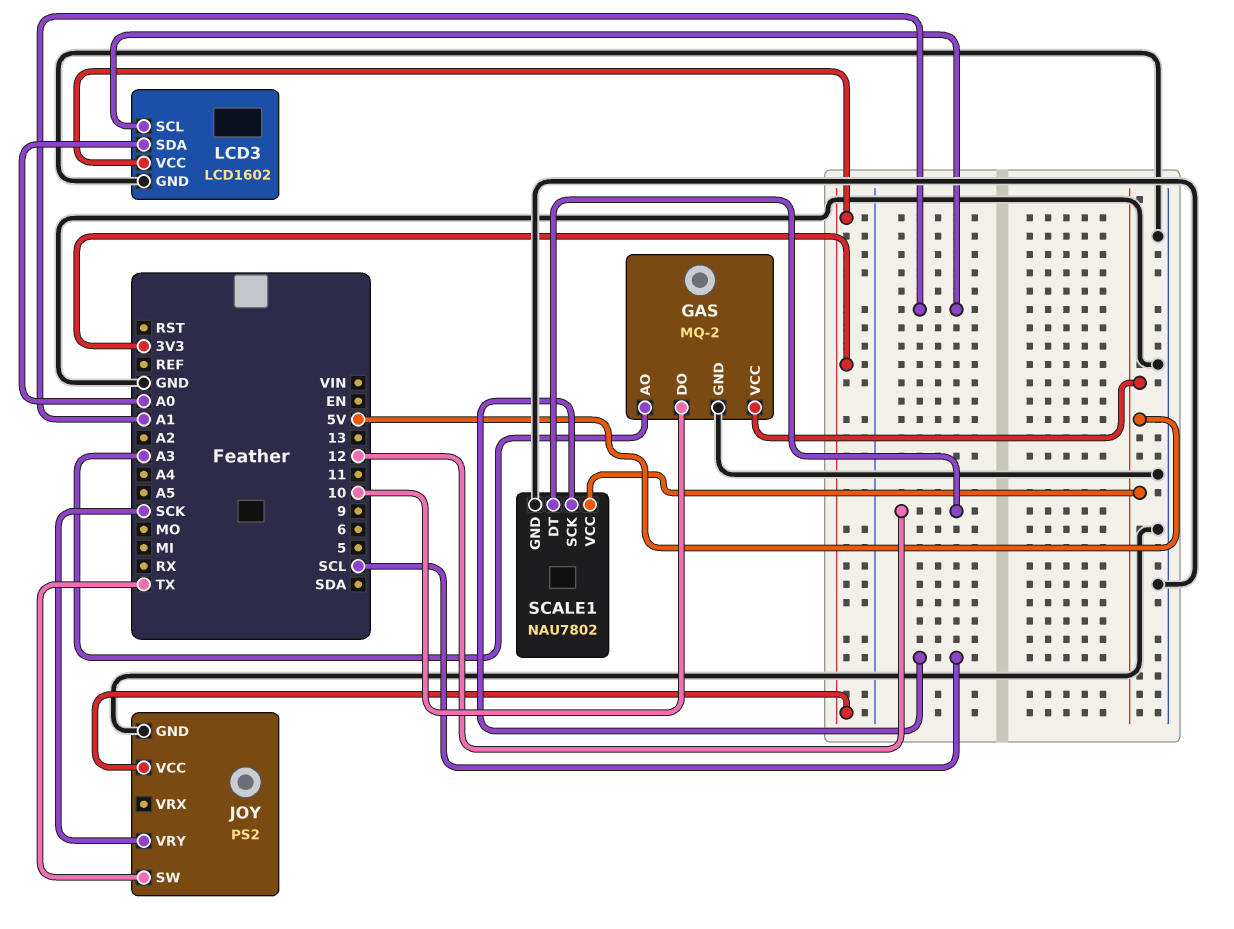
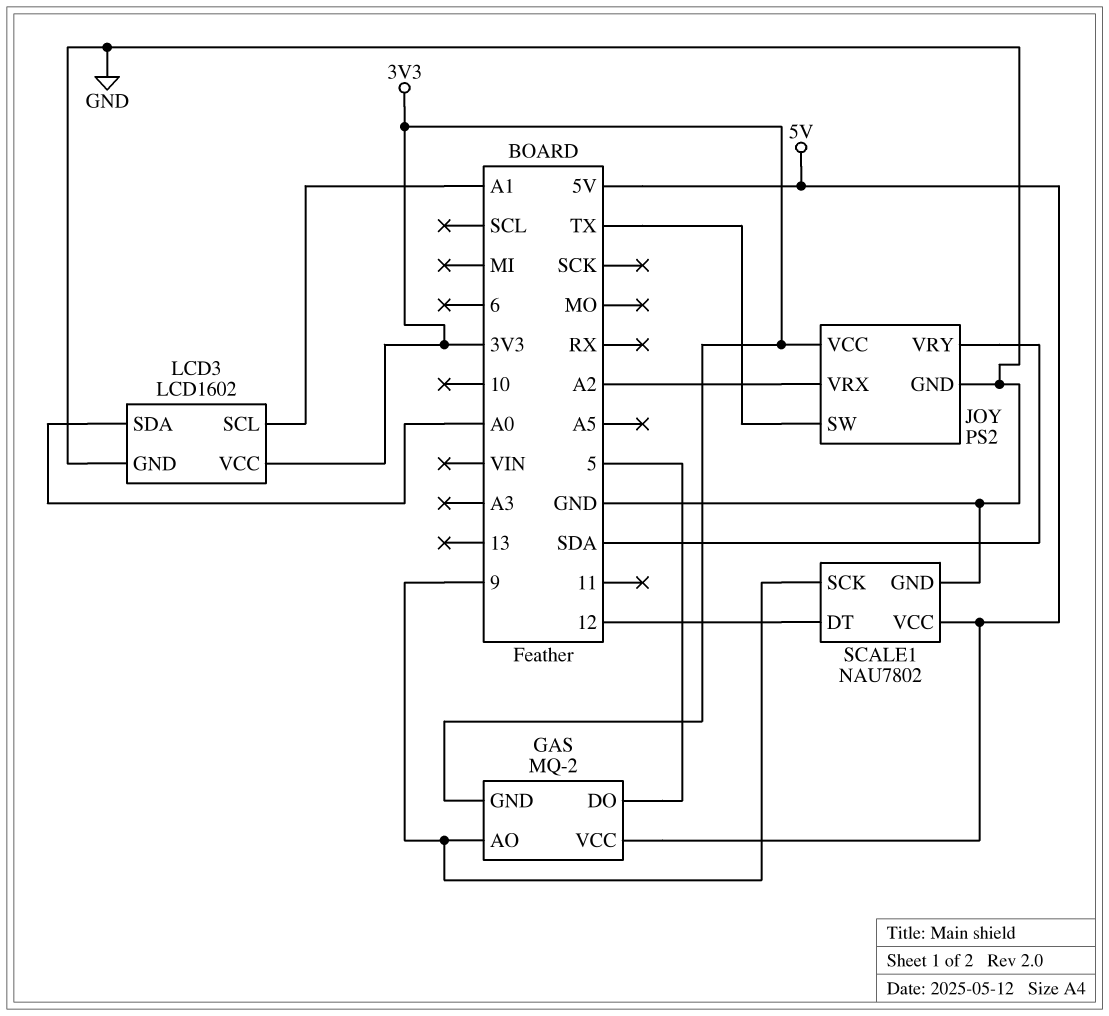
GAS pin AO: A3 -> 9
GAS pin DO: 10 -> 5
GAS pin GND: GND -> 3V3
JOY pin VRX: none -> A2
JOY pin VRY: SCK -> SDA
SCALE1 pin SCK: SCL -> 9

